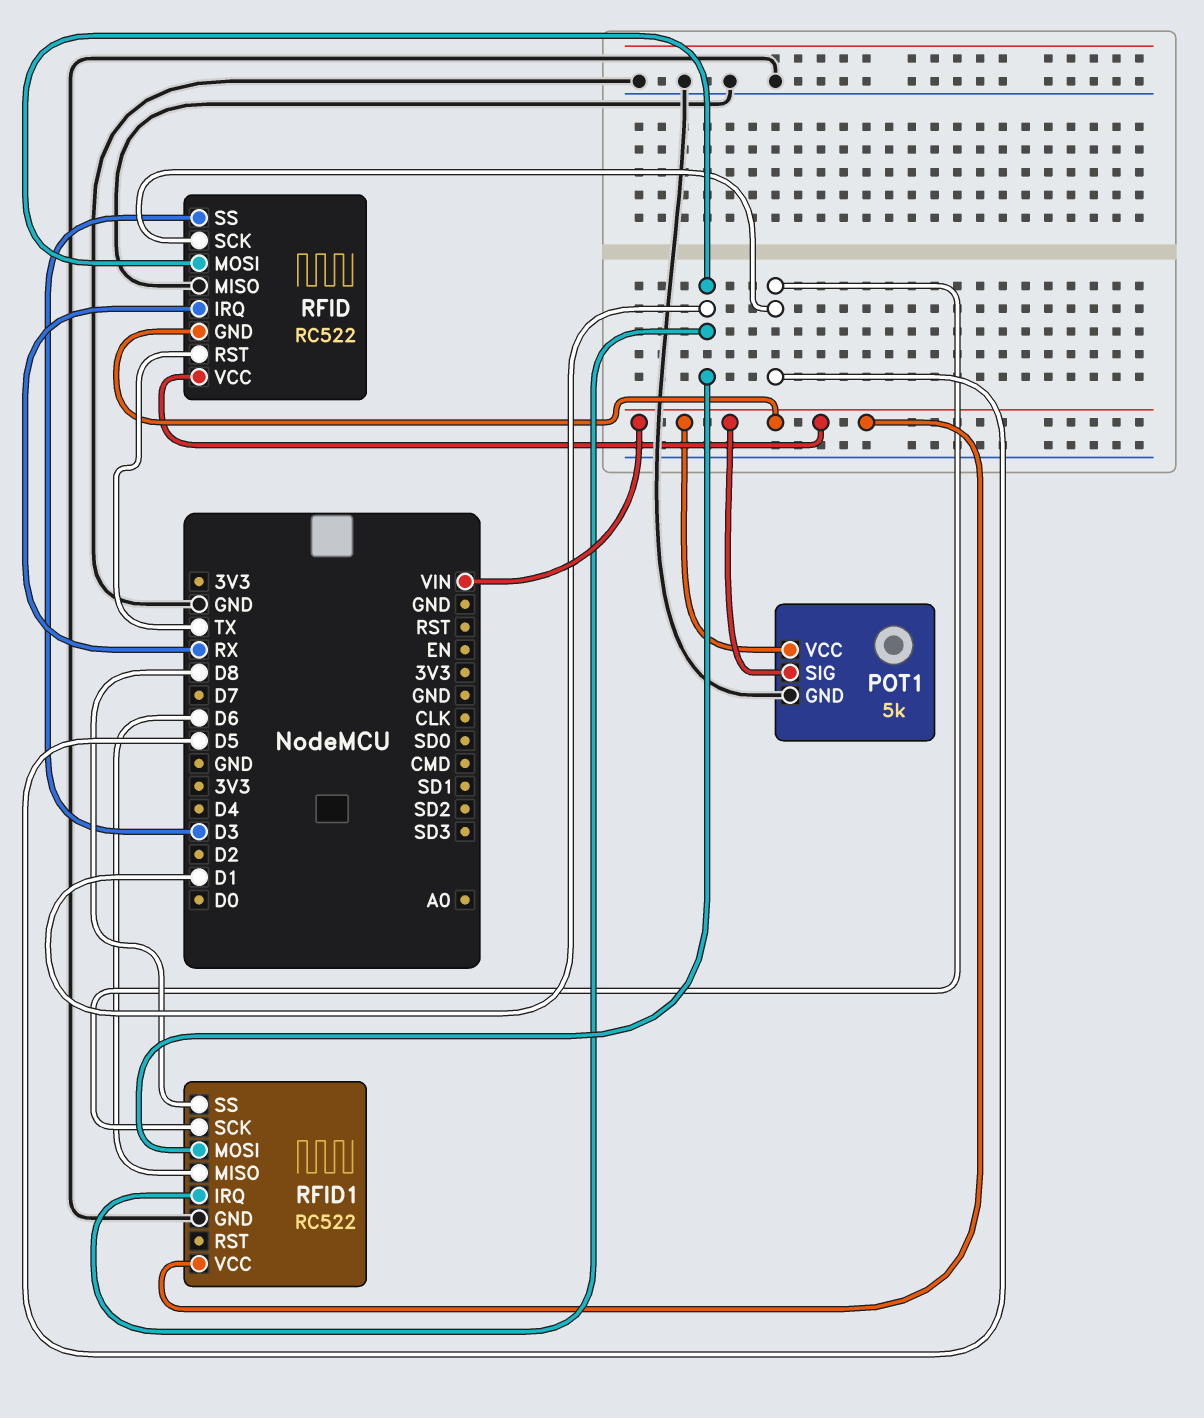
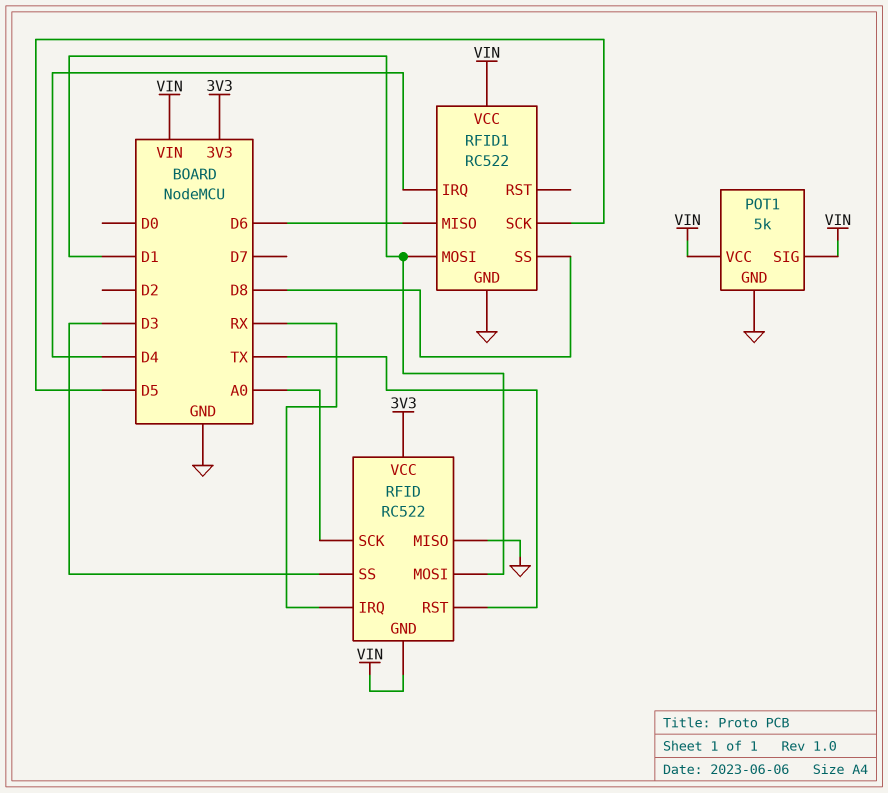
RFID pin SCK: D5 -> A0
RFID pin VCC: VIN -> 3V3
RFID1 pin IRQ: D1 -> D4

